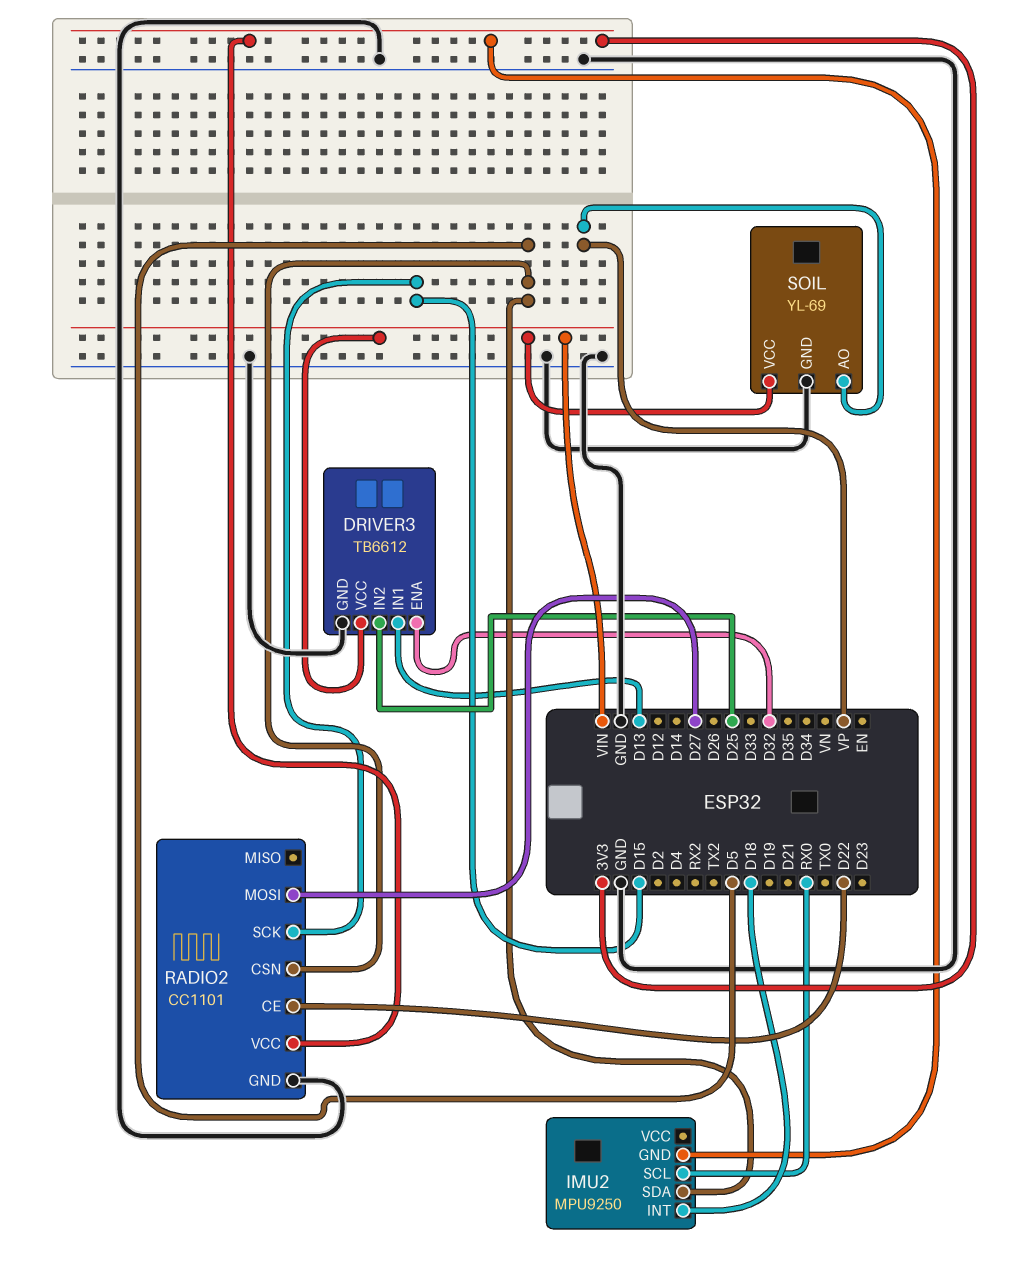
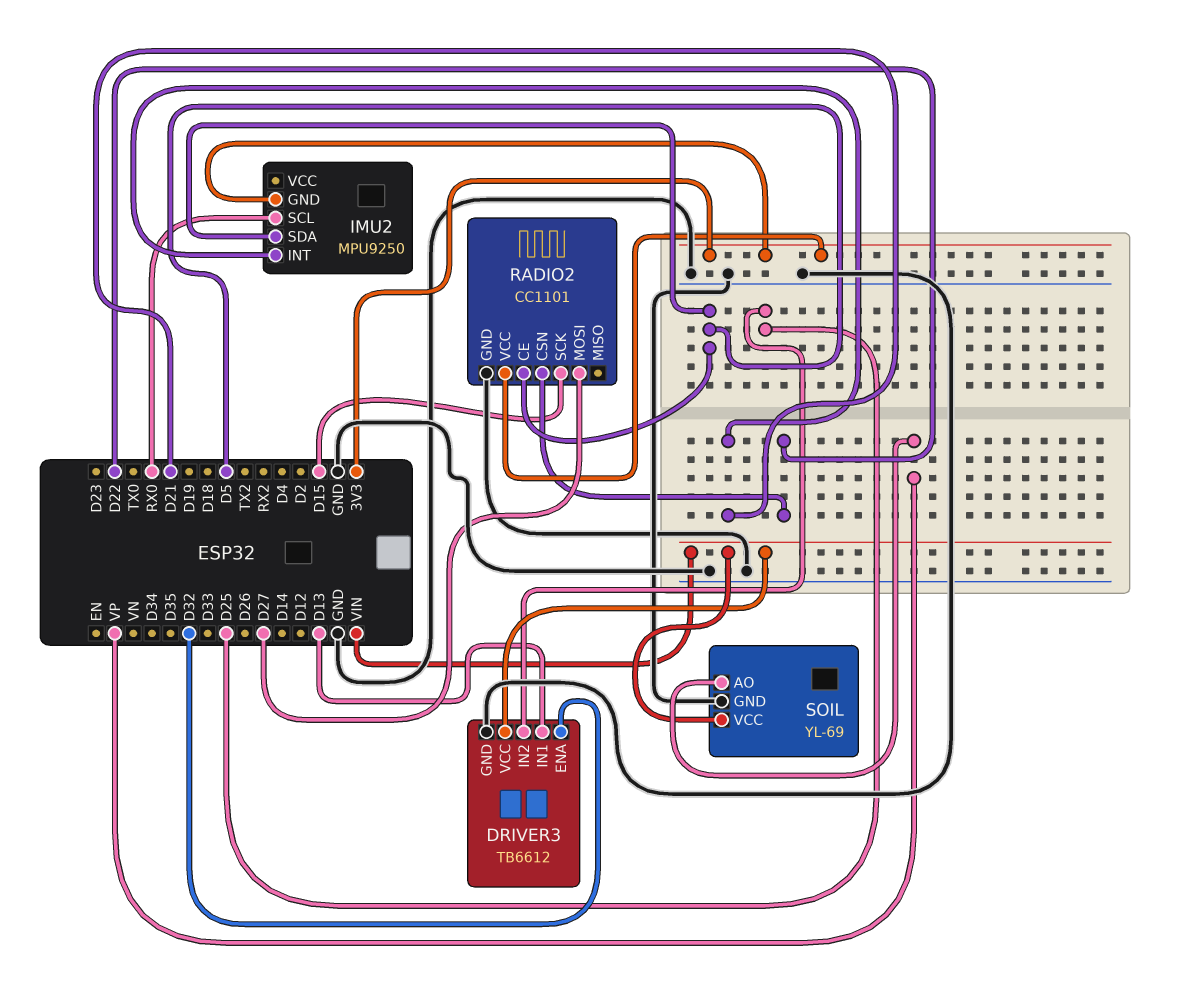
IMU2 pin INT: D18 -> D21
RADIO2 pin CE: D22 -> D5
RADIO2 pin CSN: D5 -> D22

